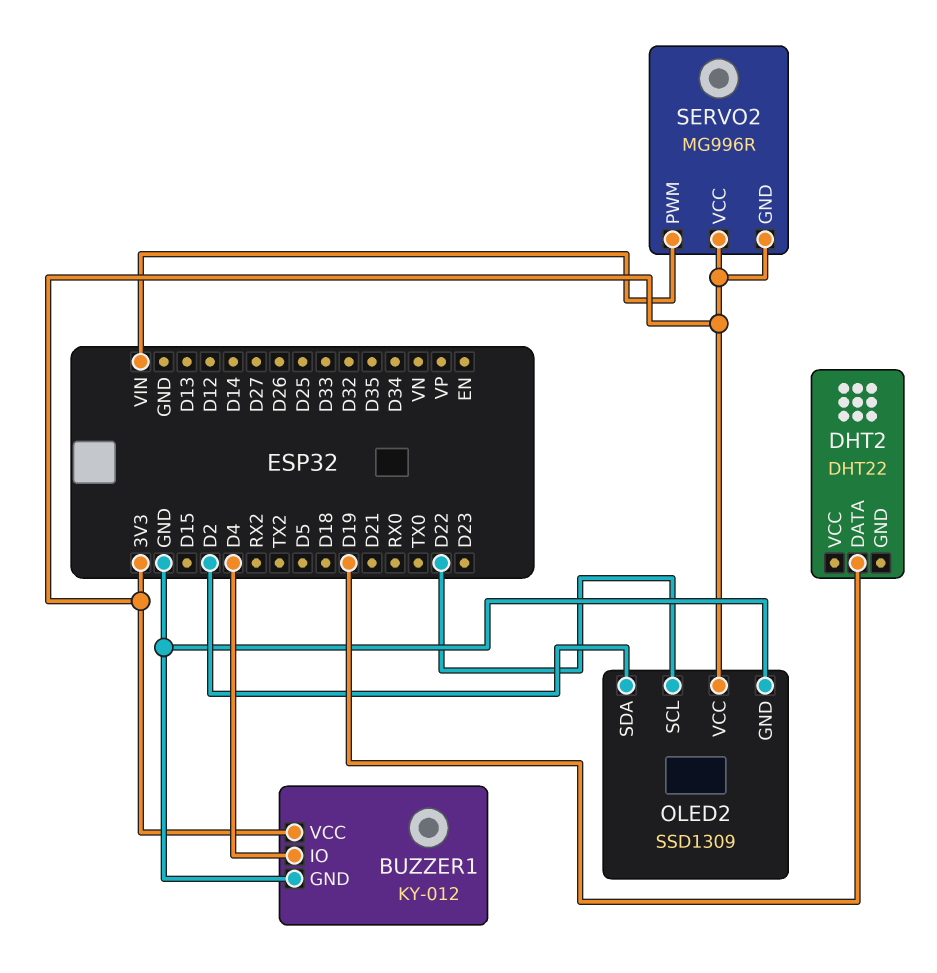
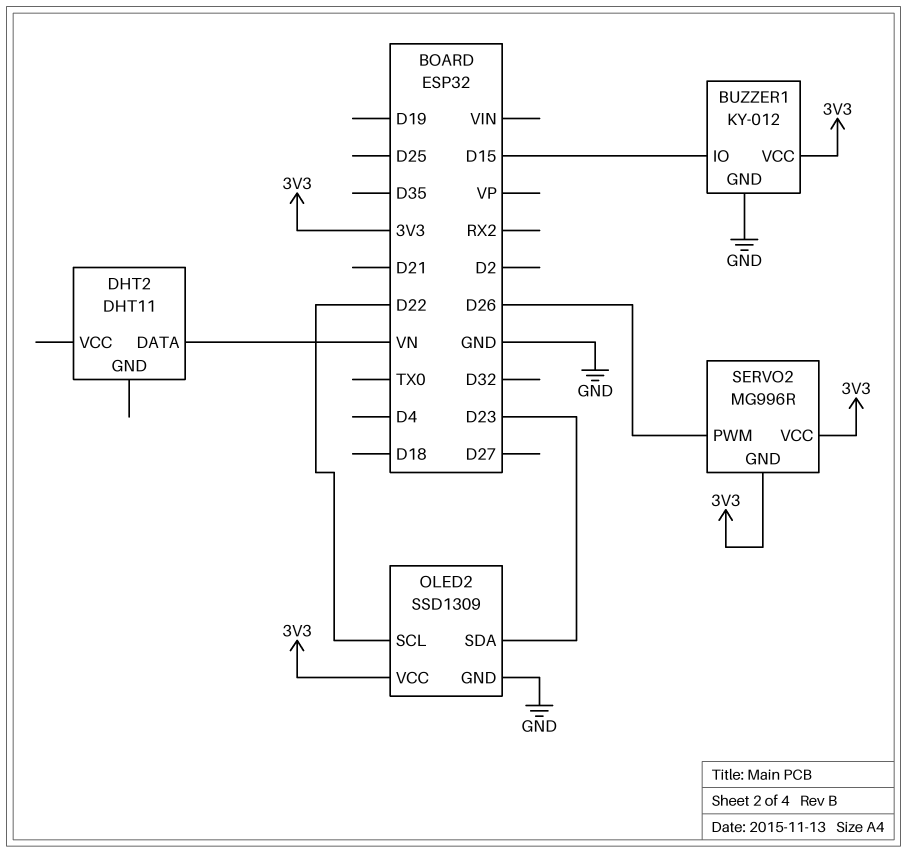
BUZZER1 pin IO: D4 -> D15
DHT2: DHT22 -> DHT11
DHT2 pin DATA: D19 -> VN
OLED2 pin SDA: D2 -> D23
SERVO2 pin PWM: VIN -> D26

